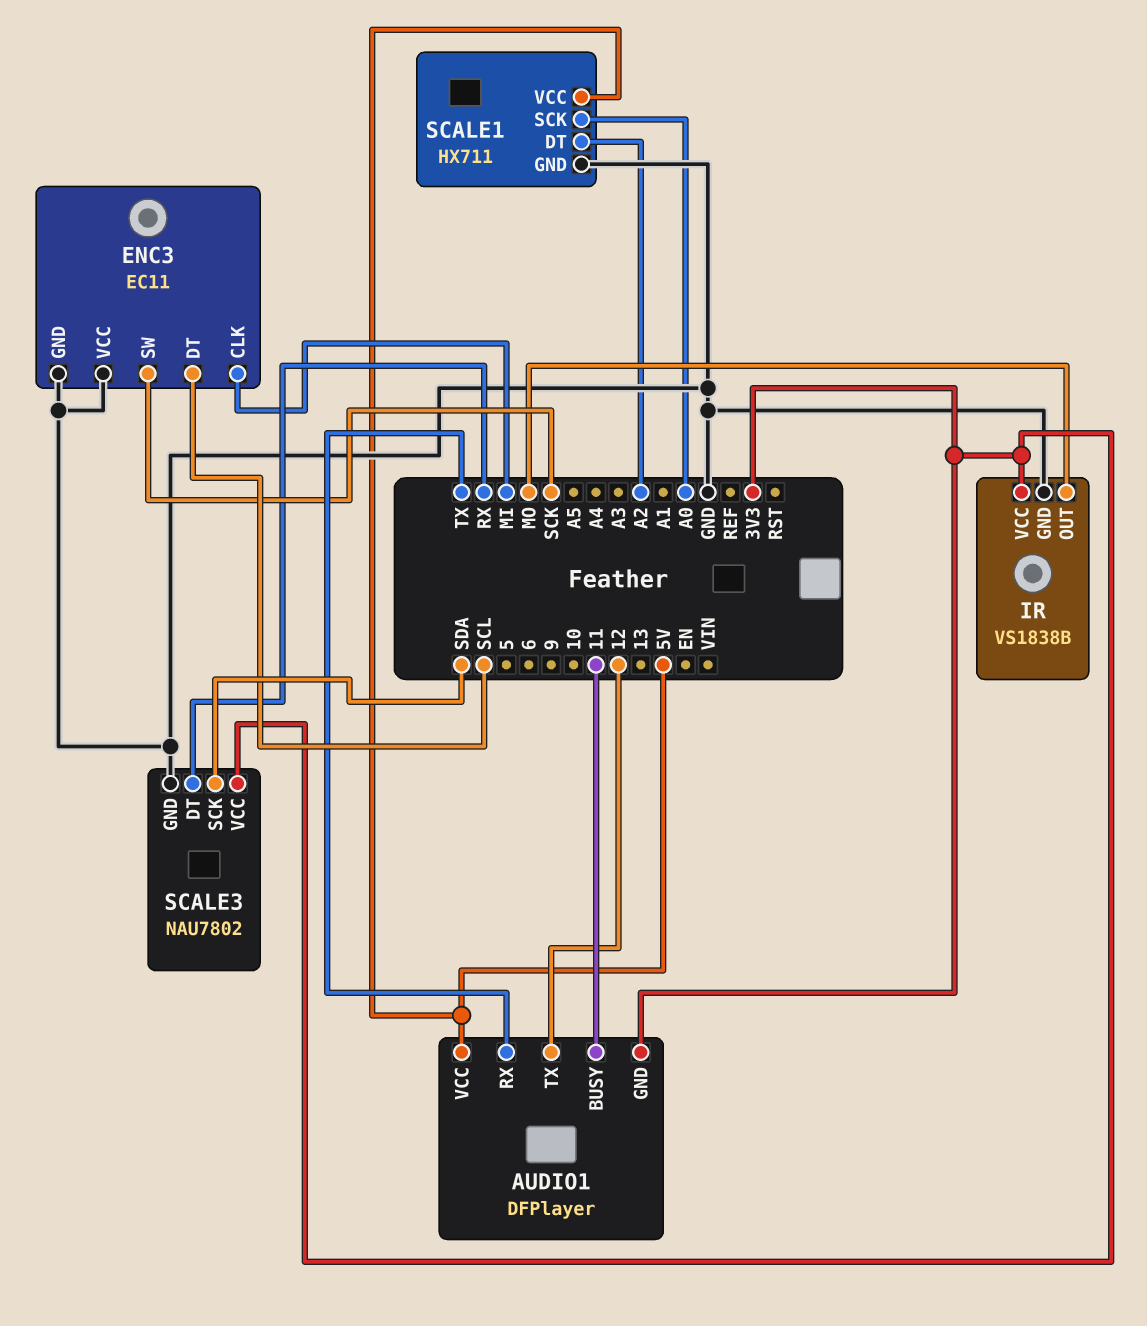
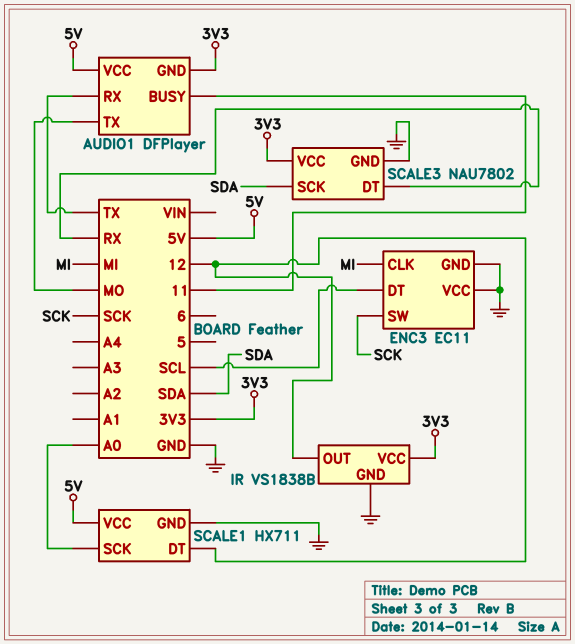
AUDIO1 pin TX: 12 -> MO
IR pin OUT: MO -> 12
SCALE1 pin DT: A2 -> 12

